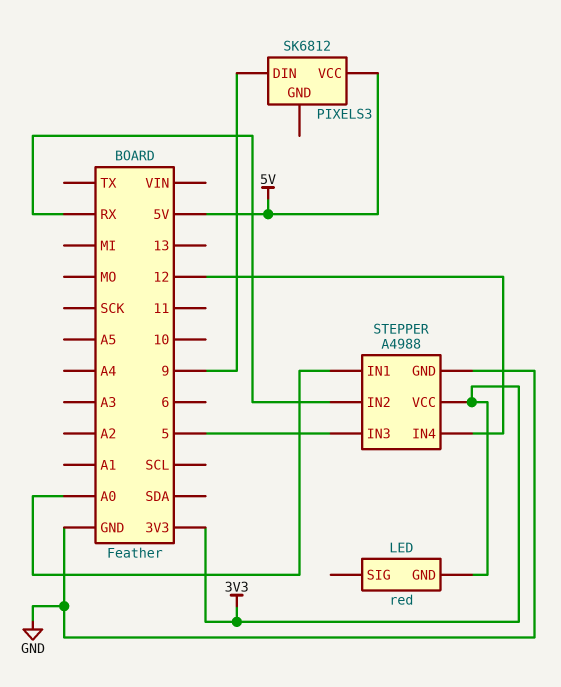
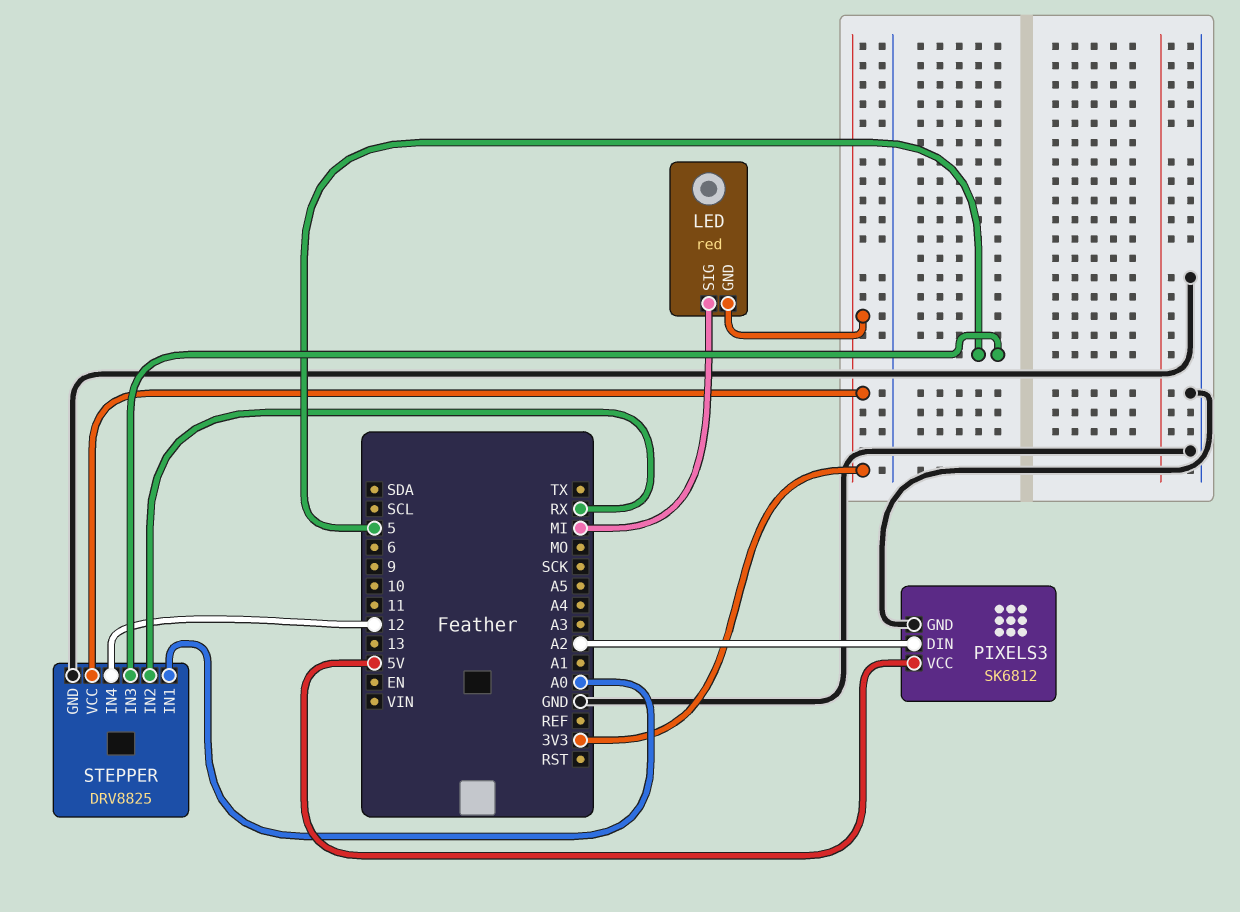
LED pin SIG: none -> MI
PIXELS3 pin DIN: 9 -> A2
PIXELS3 pin GND: none -> GND
STEPPER: A4988 -> DRV8825

